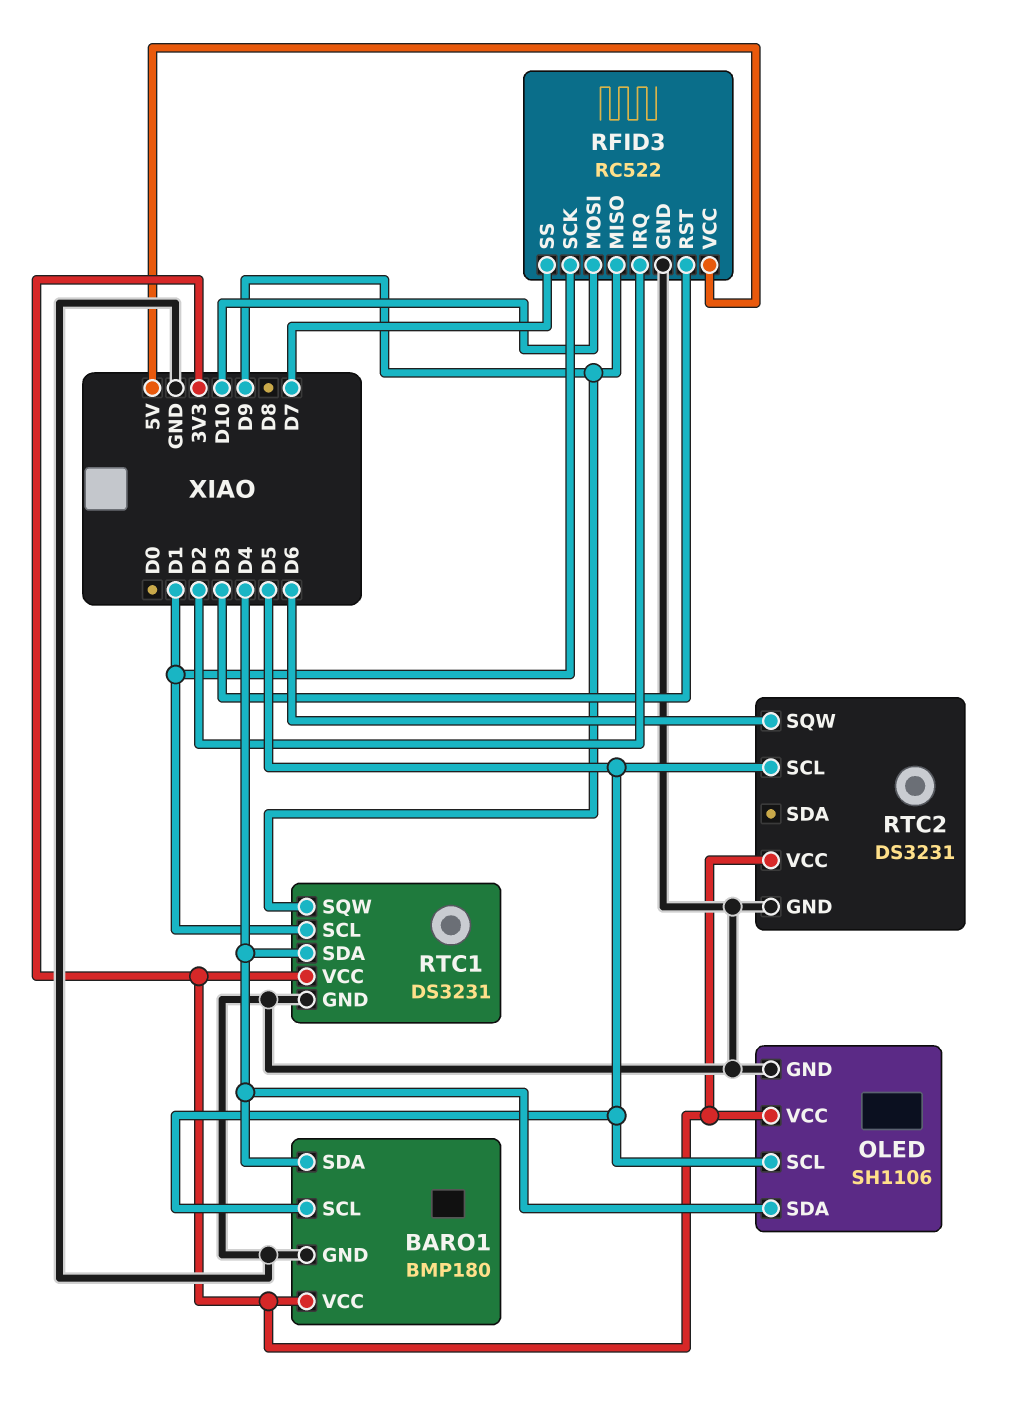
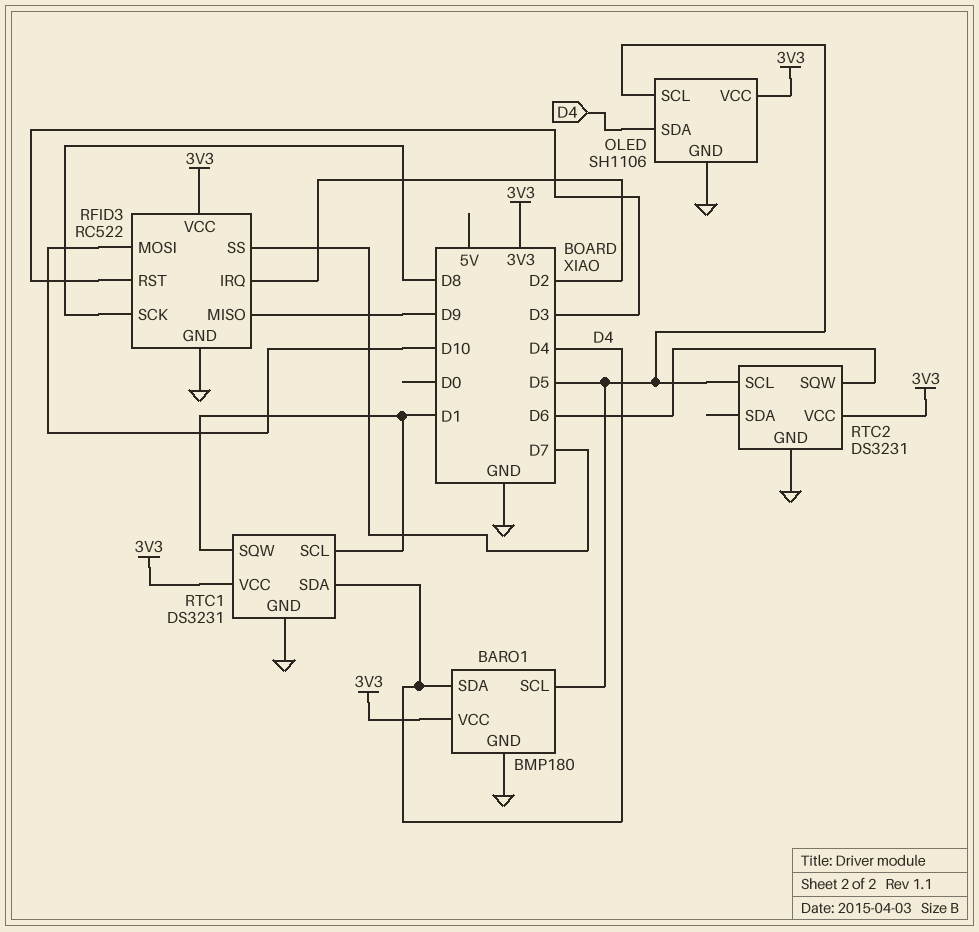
RFID3 pin SCK: D1 -> D8
RFID3 pin VCC: 5V -> 3V3
RTC1 pin SQW: D9 -> D1

